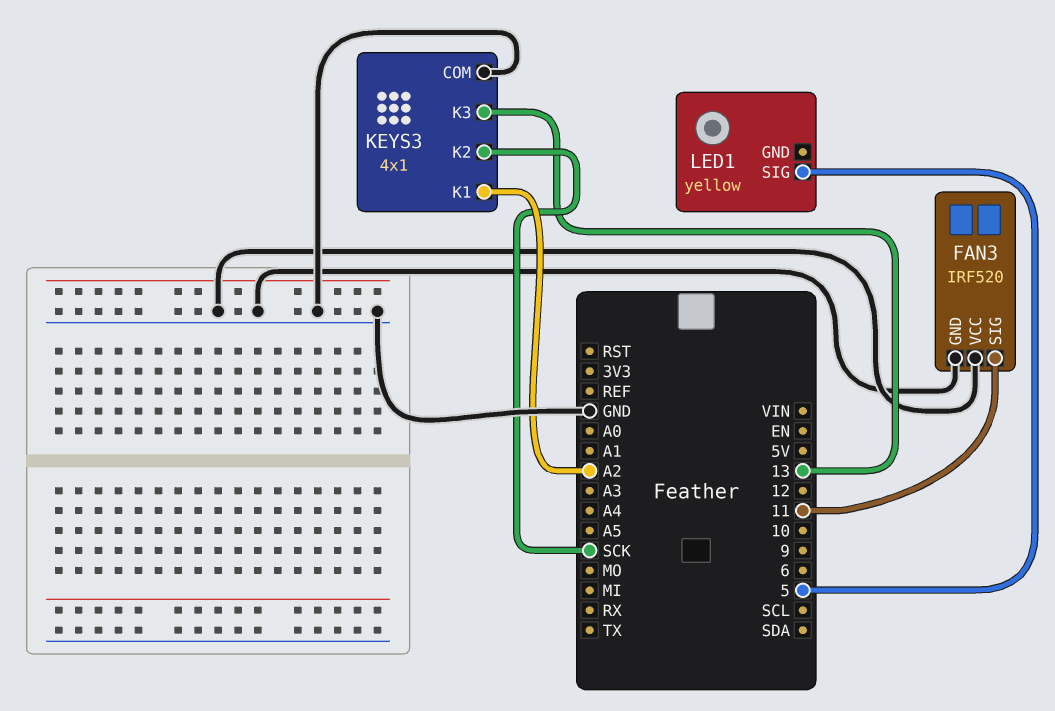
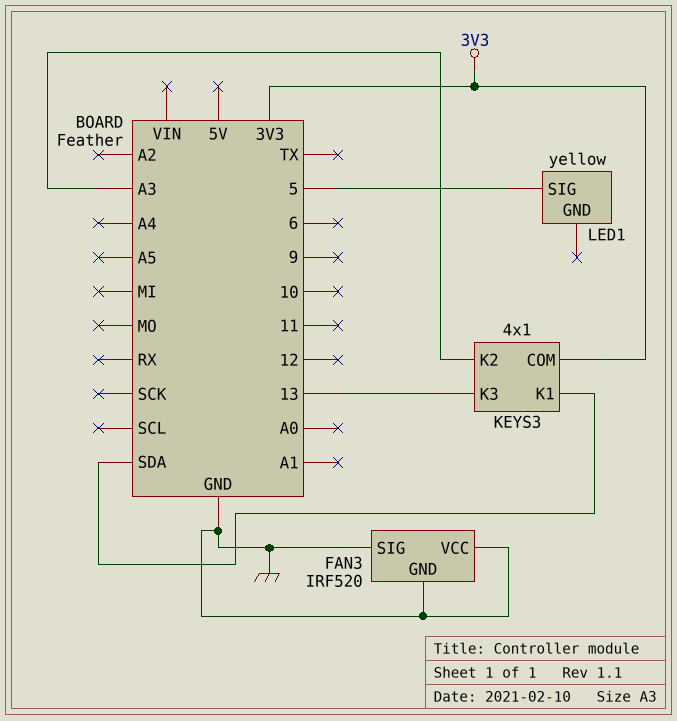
FAN3 pin SIG: 11 -> GND
KEYS3 pin COM: GND -> 3V3
KEYS3 pin K1: A2 -> SDA
KEYS3 pin K2: SCK -> A3

